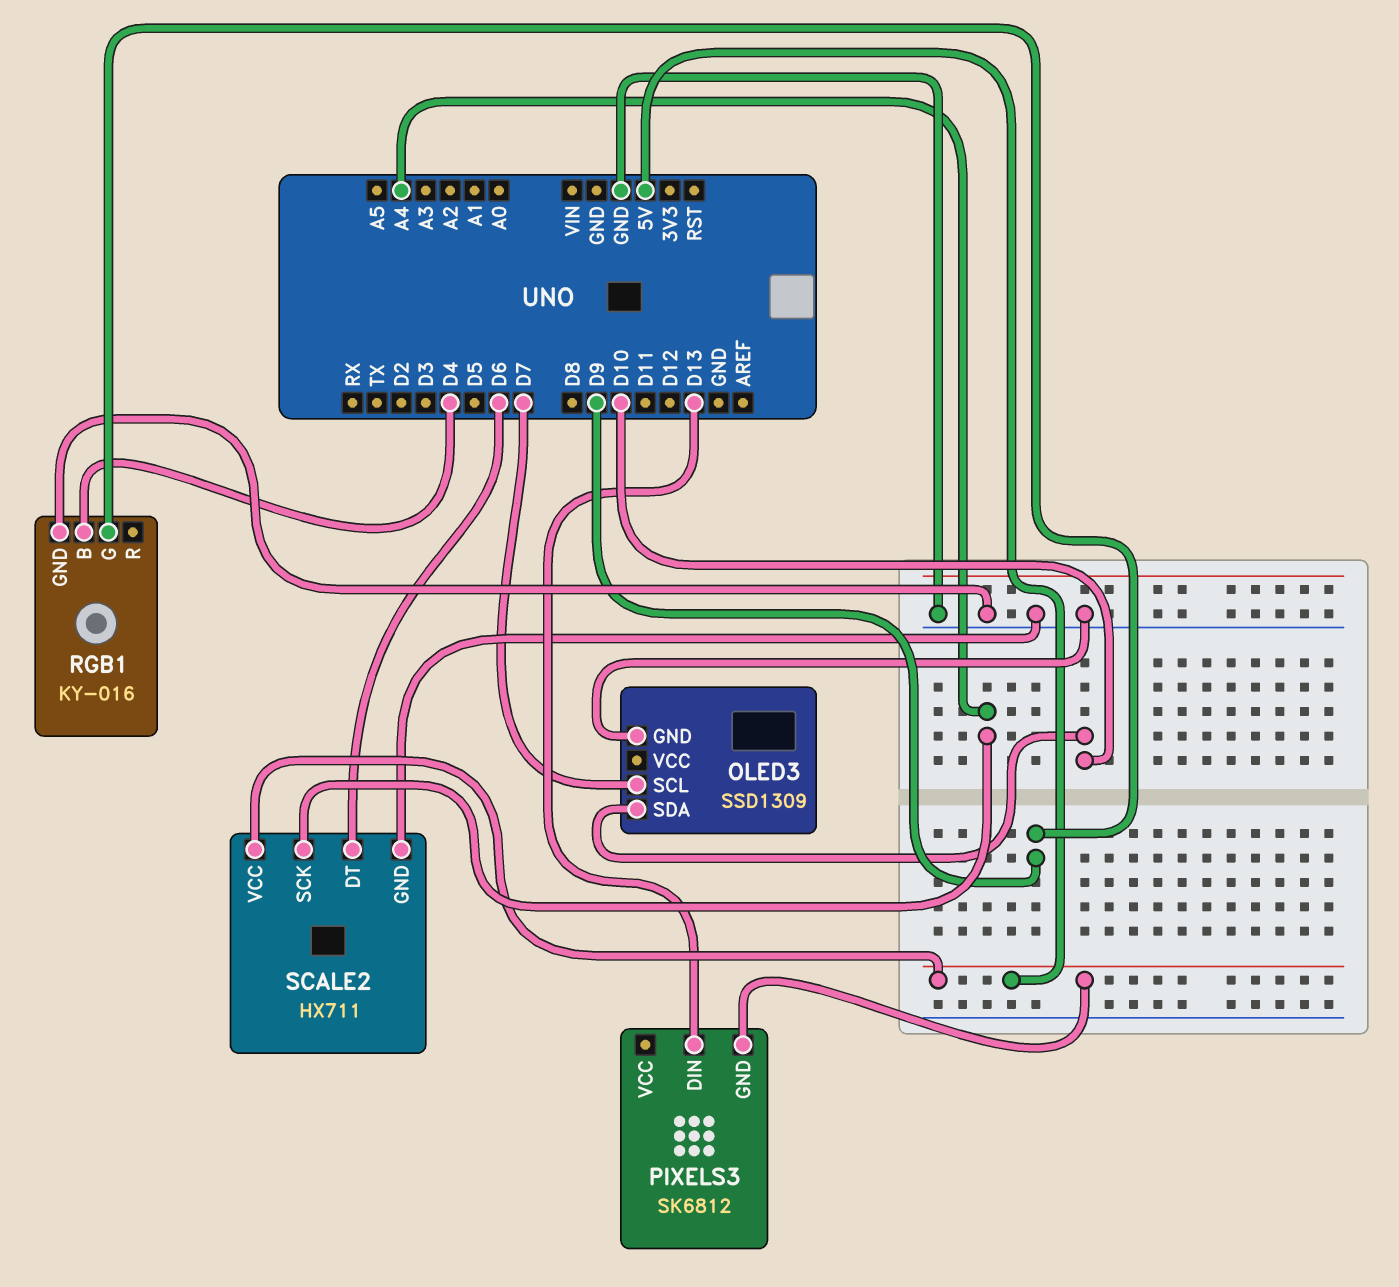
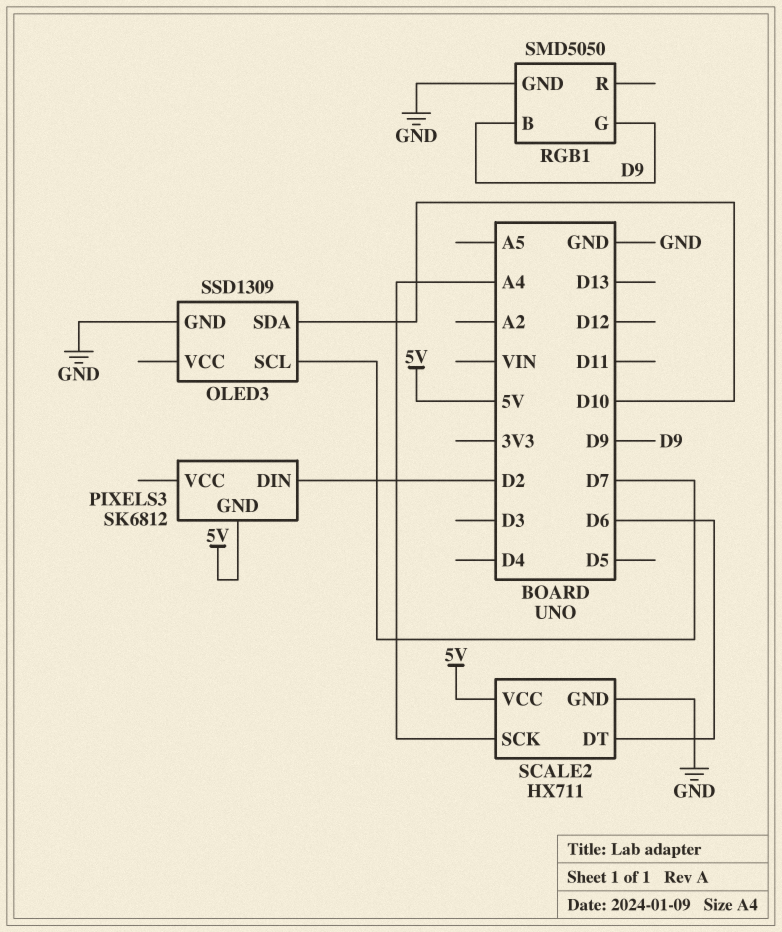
PIXELS3 pin DIN: D13 -> D2
RGB1: KY-016 -> SMD5050
RGB1 pin B: D4 -> D9

